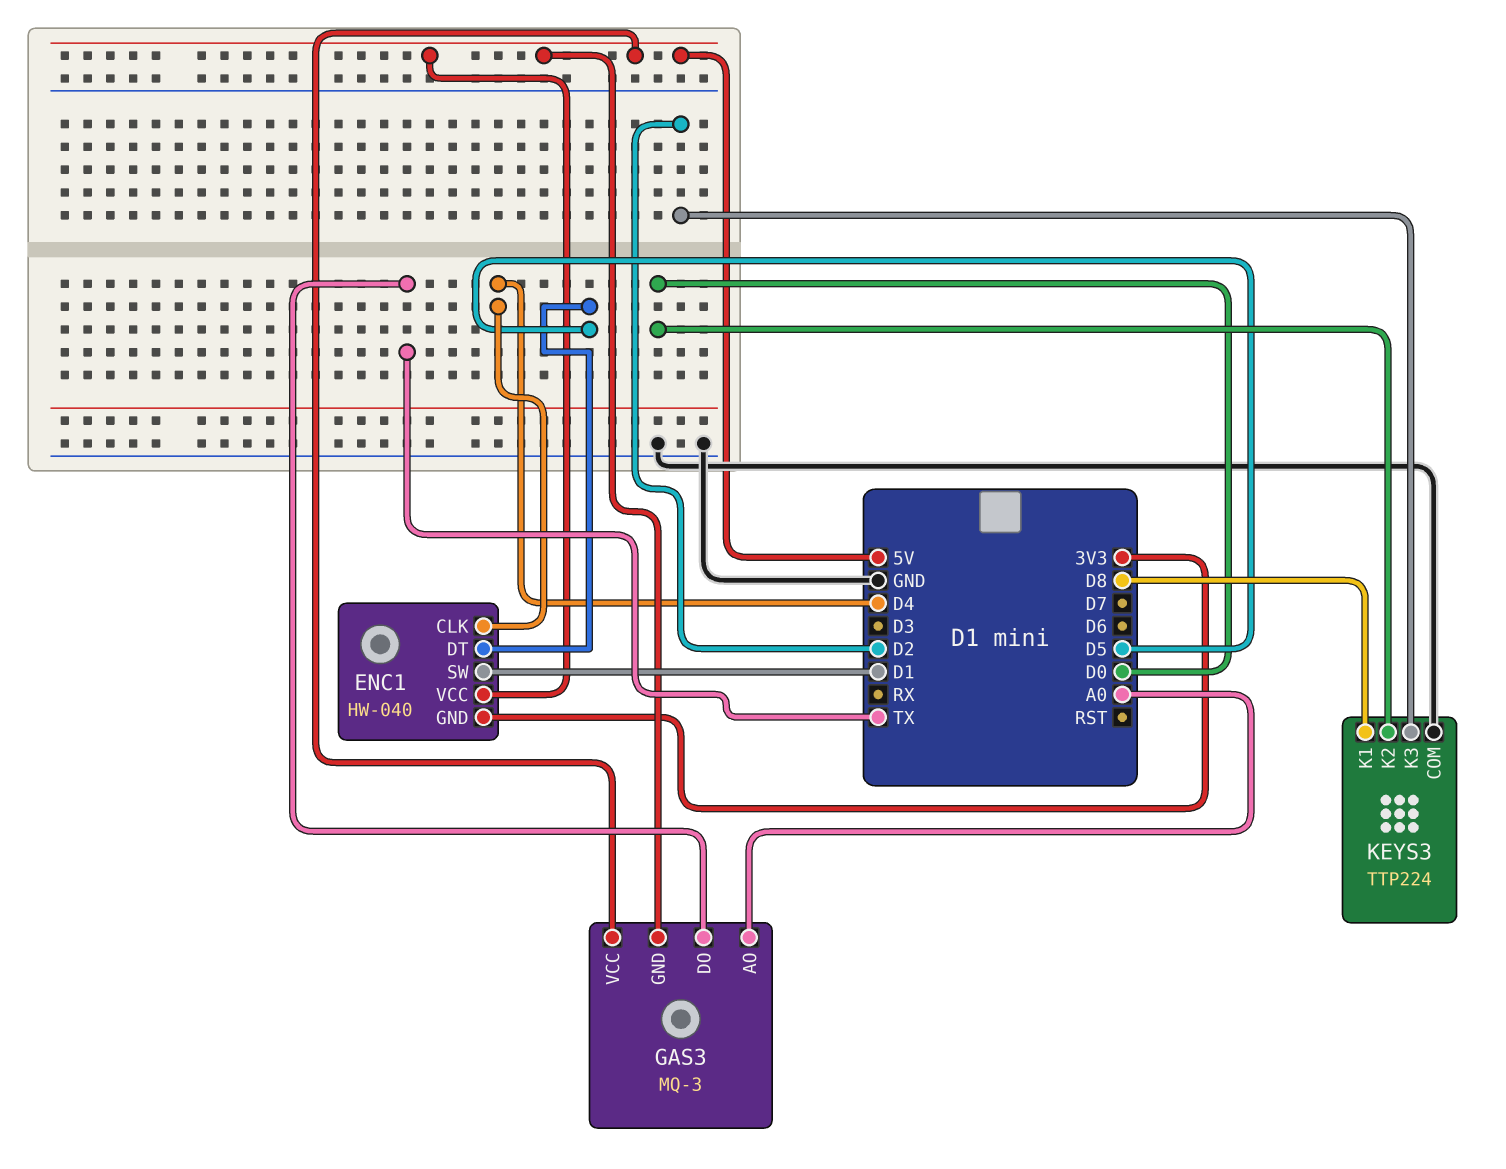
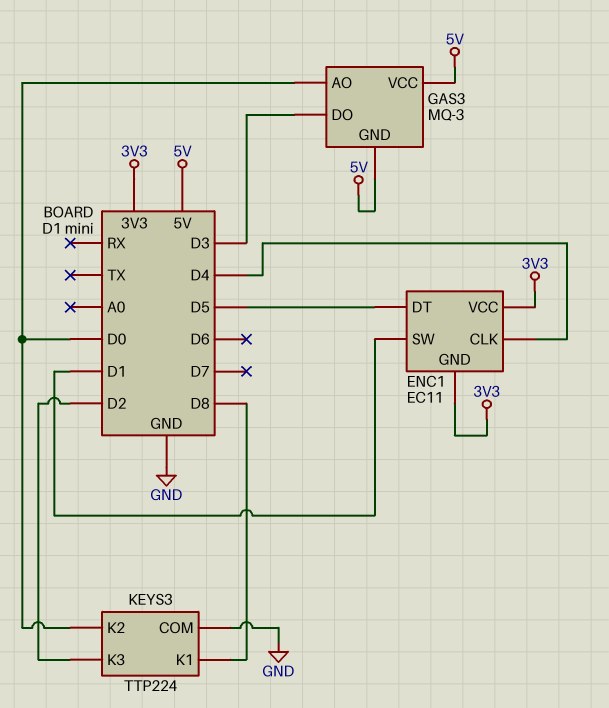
ENC1: HW-040 -> EC11
ENC1 pin VCC: 5V -> 3V3
GAS3 pin AO: A0 -> D0
GAS3 pin DO: TX -> D3

